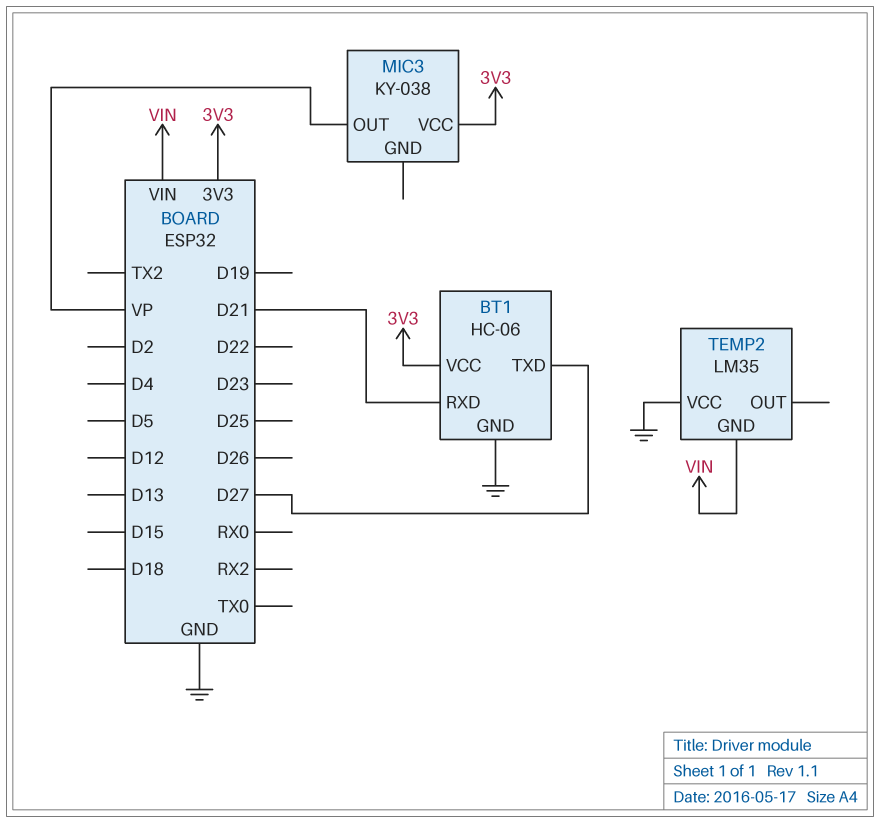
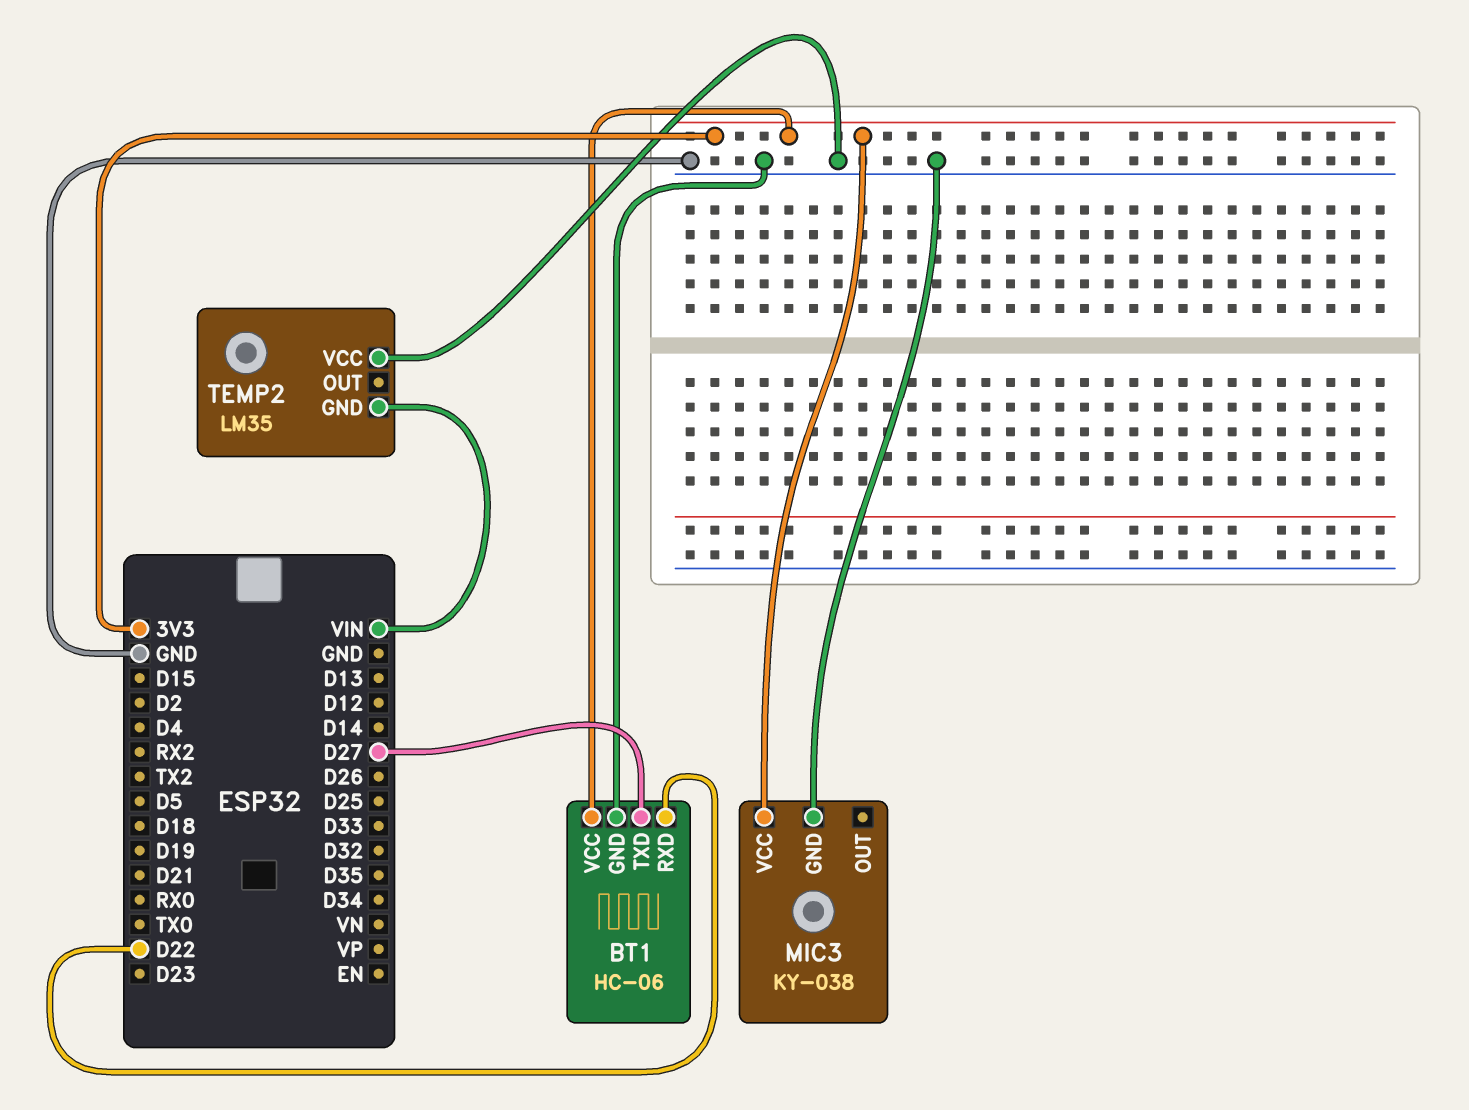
BT1 pin RXD: D21 -> D22
MIC3 pin GND: none -> GND
MIC3 pin OUT: VP -> none

